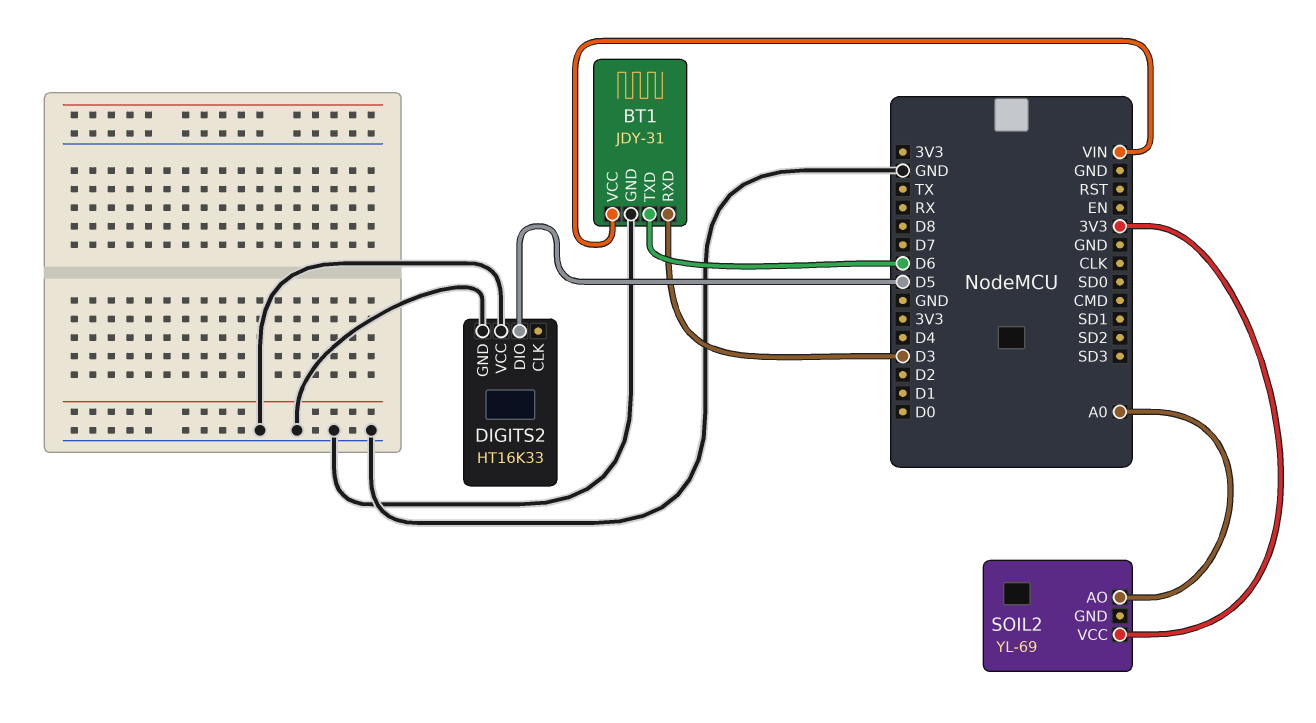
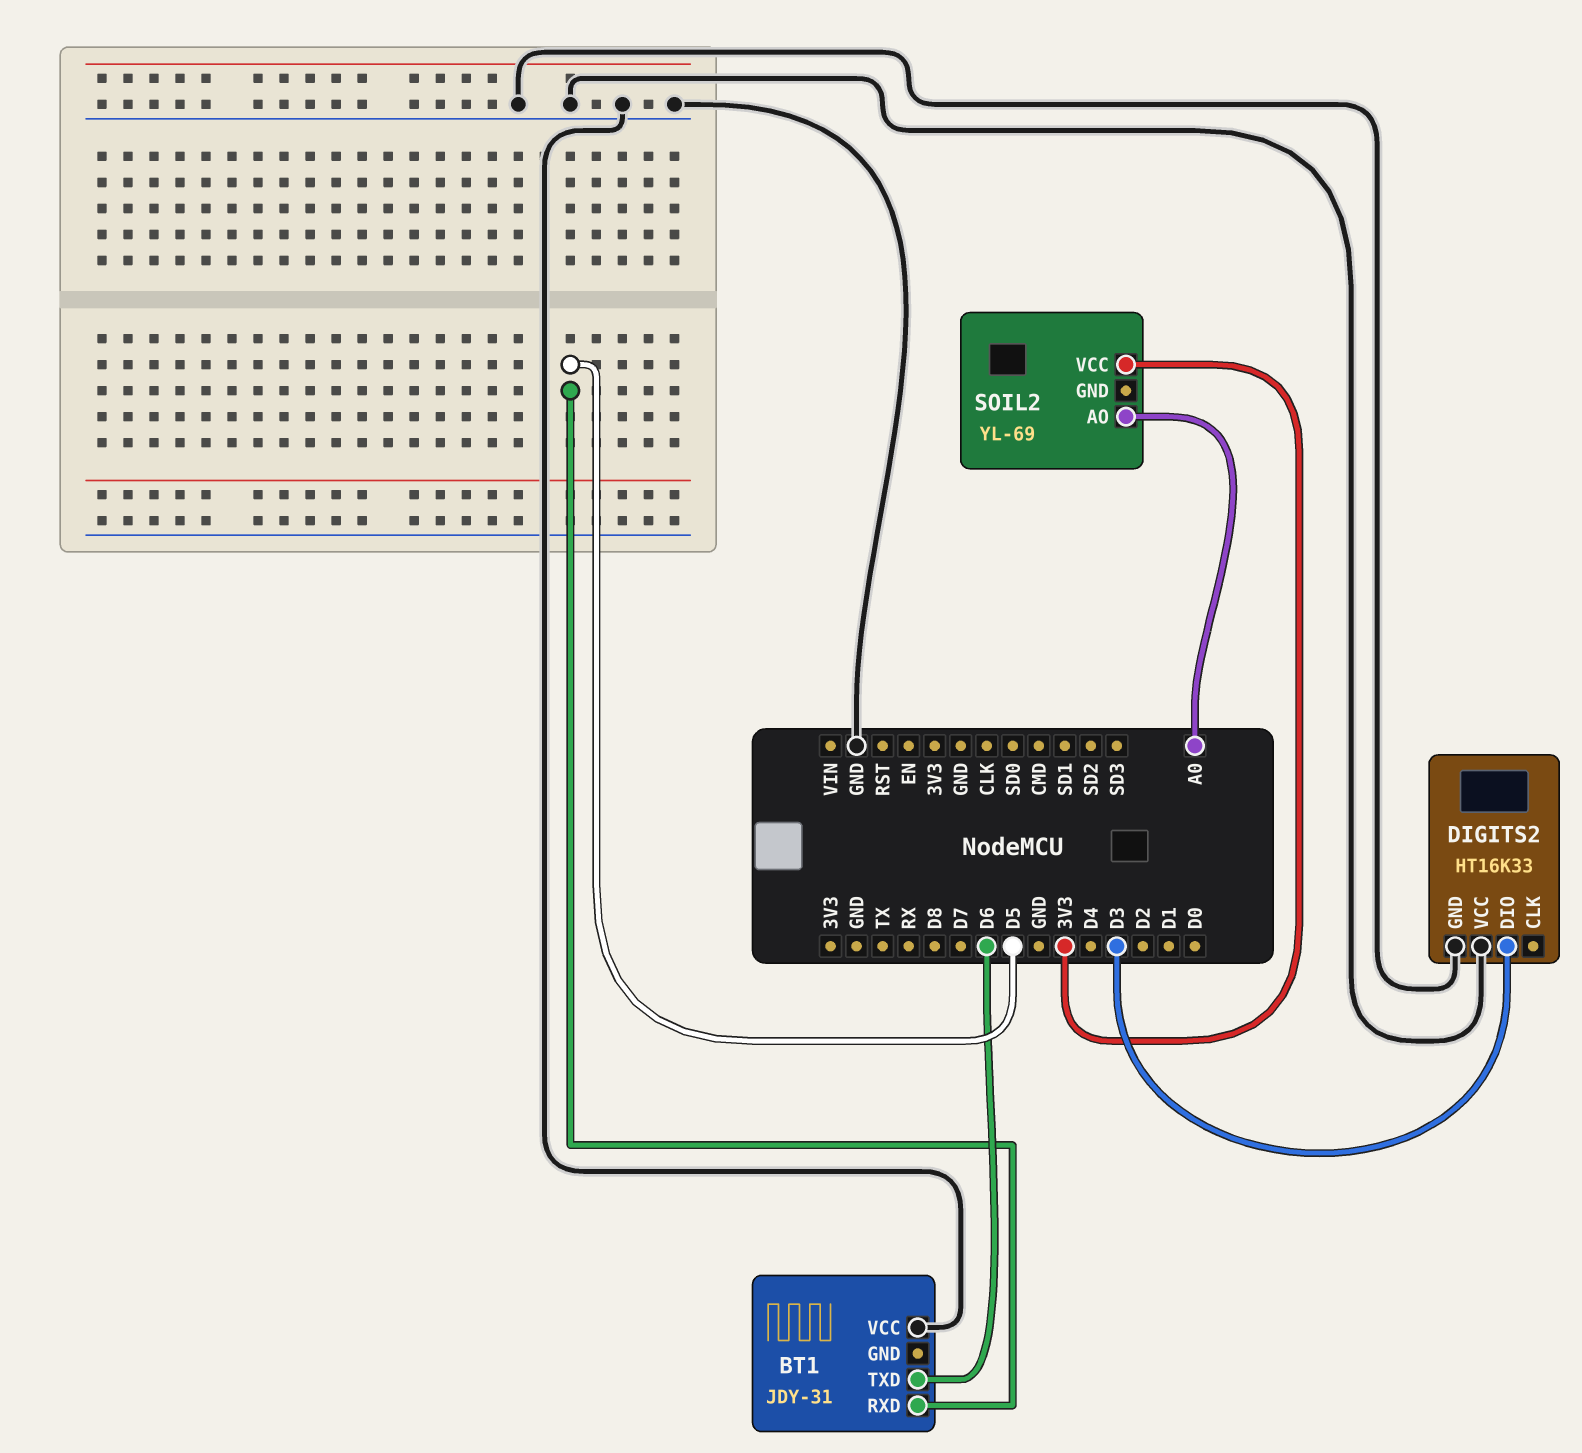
BT1 pin GND: GND -> none
BT1 pin RXD: D3 -> D5
BT1 pin VCC: VIN -> GND
DIGITS2 pin DIO: D5 -> D3

